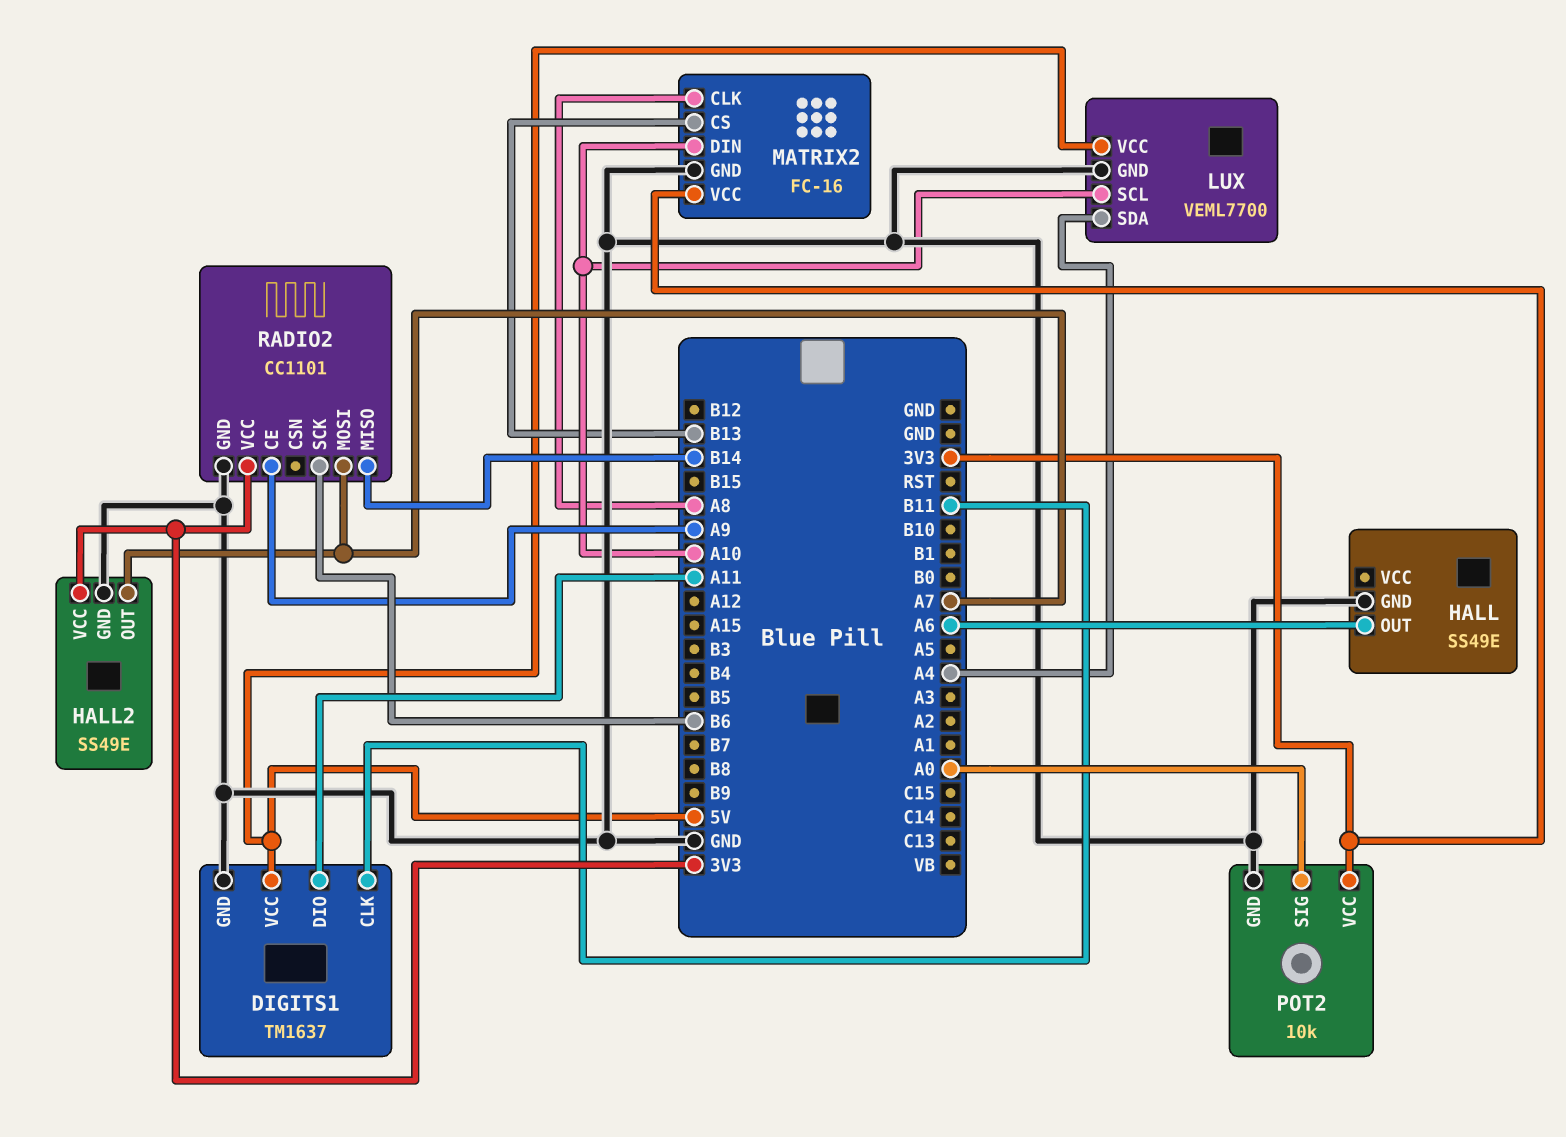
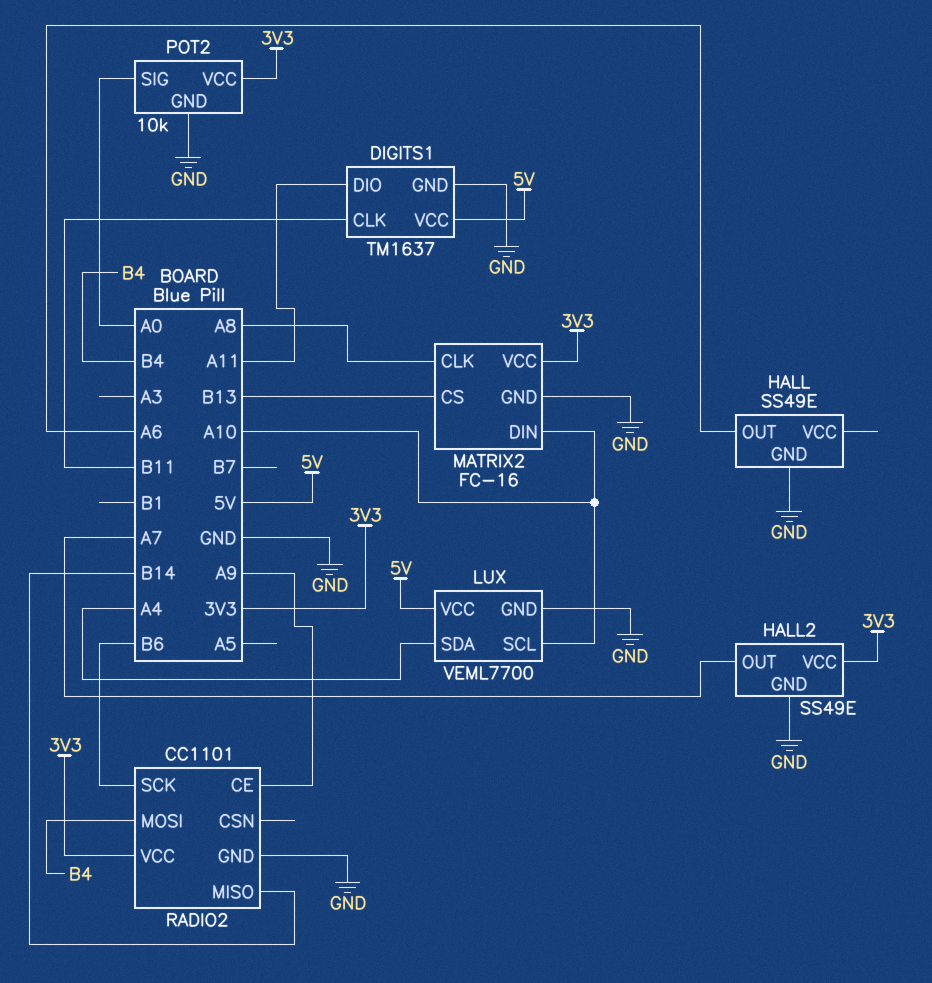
RADIO2 pin MOSI: A7 -> B4

